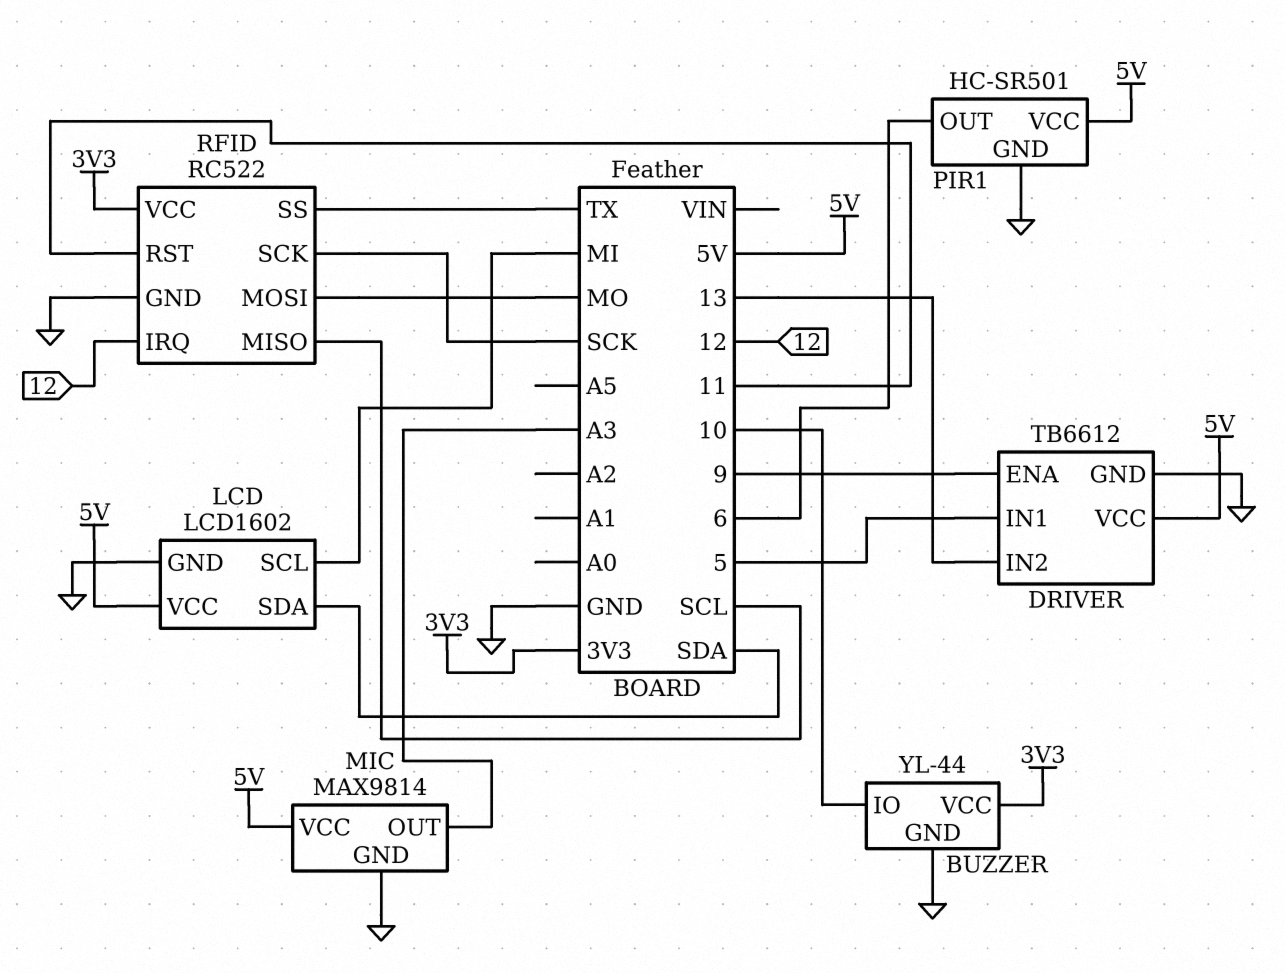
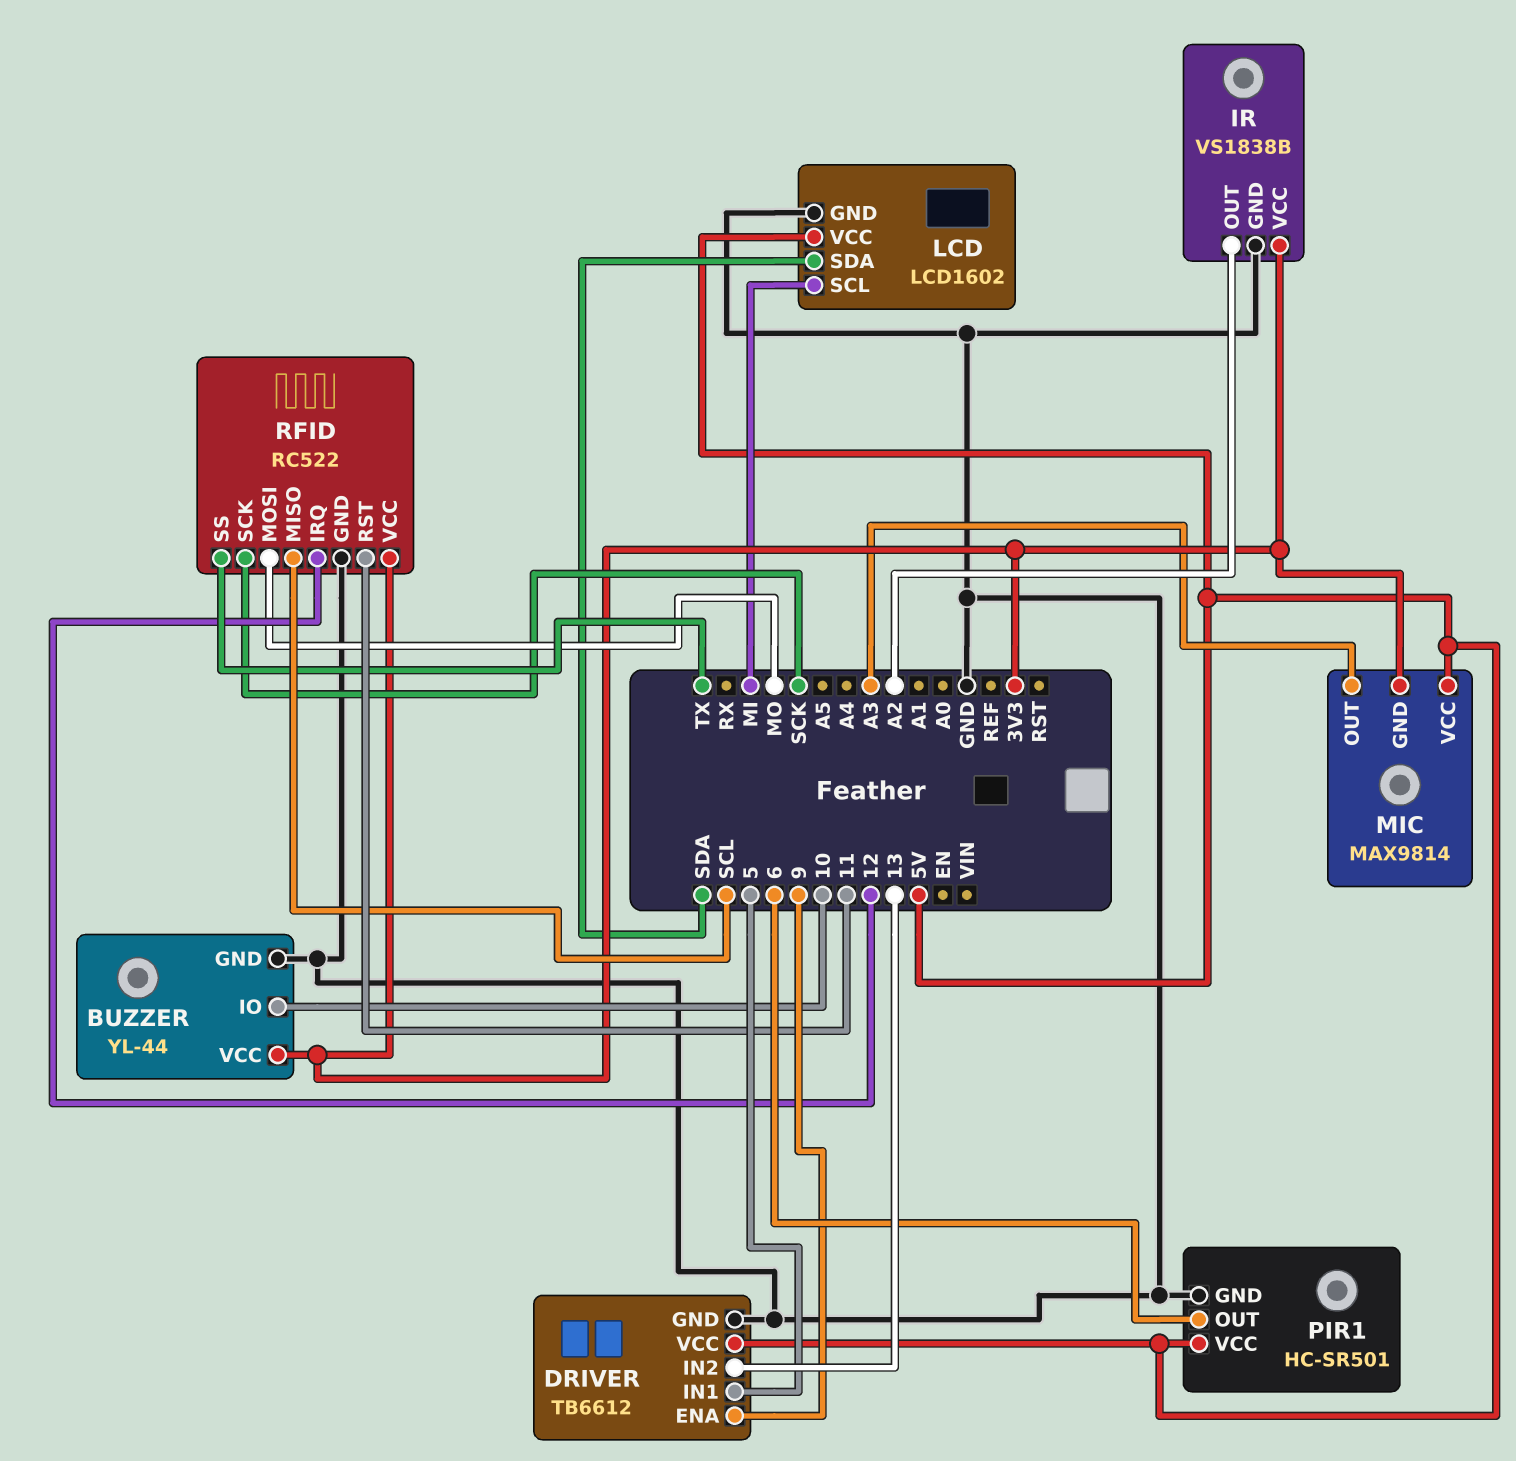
IR: none -> VS1838B
IR pin GND: none -> GND
IR pin OUT: none -> A2
IR pin VCC: none -> 3V3
MIC pin GND: GND -> 3V3

